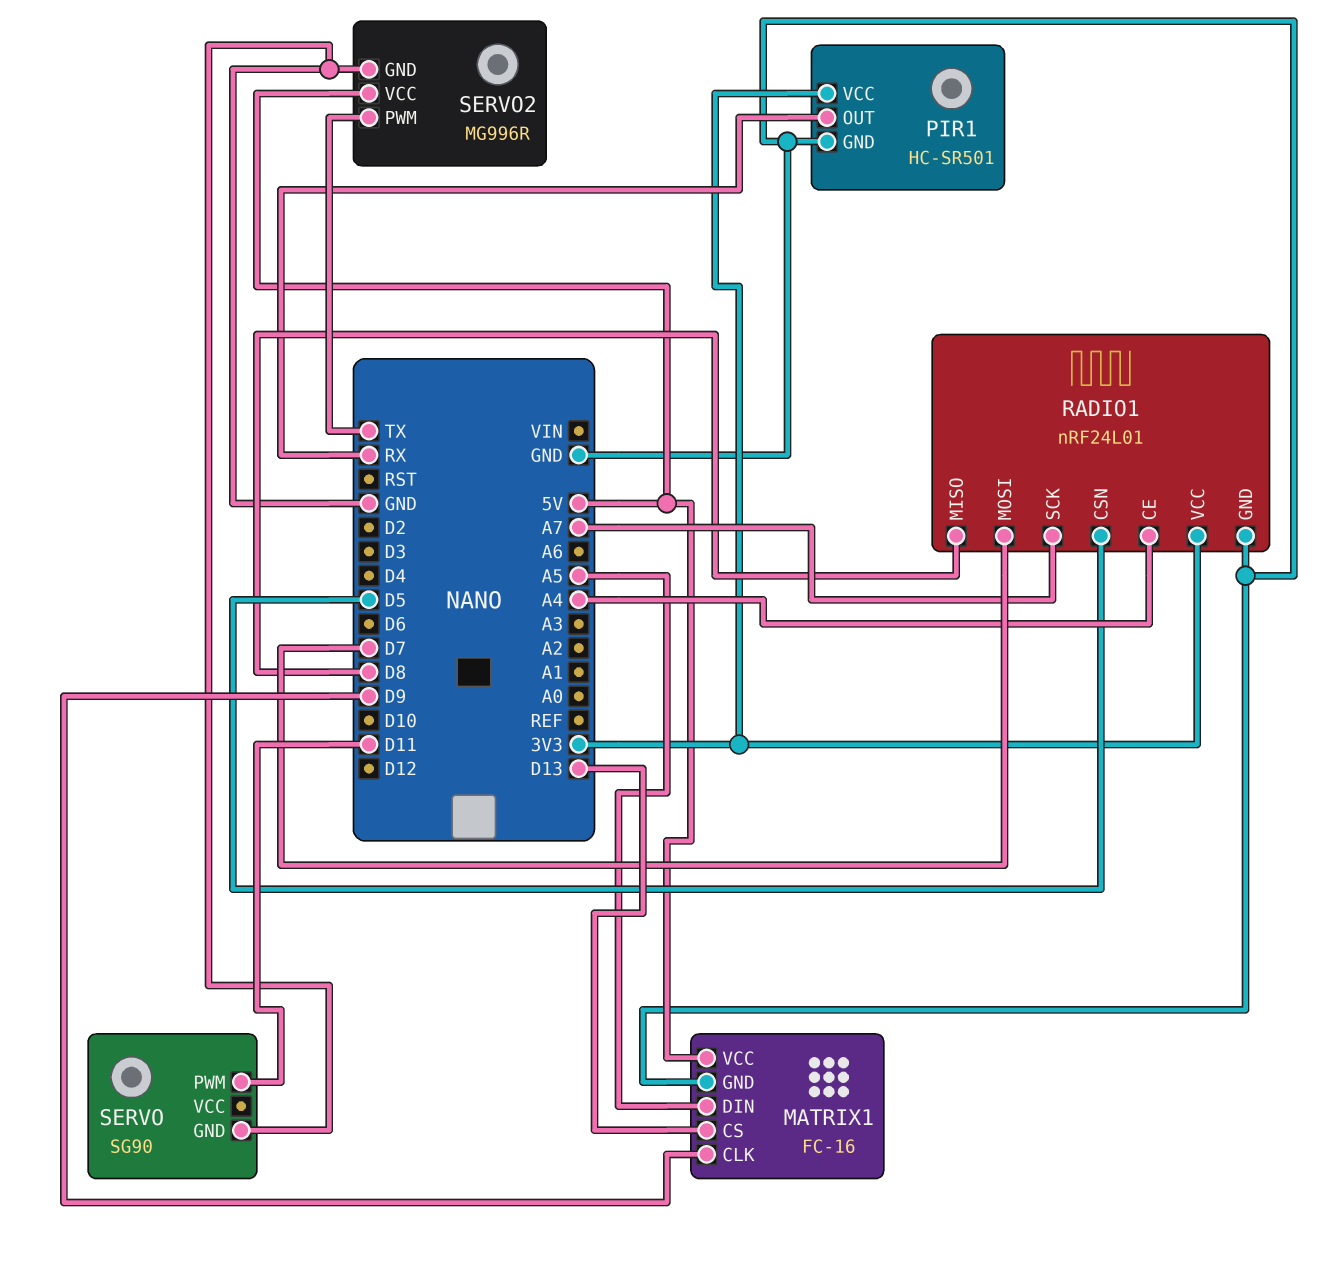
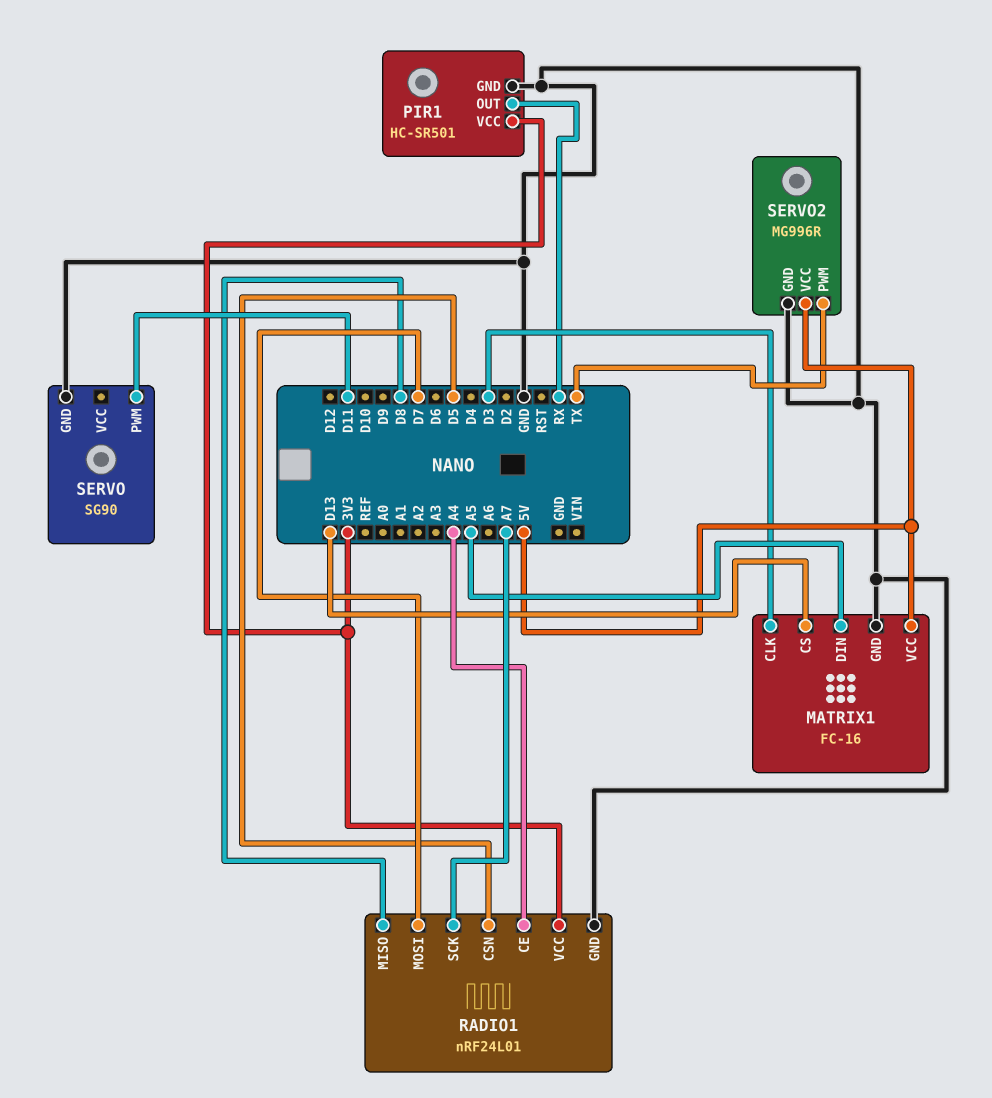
MATRIX1 pin CLK: D9 -> D3

